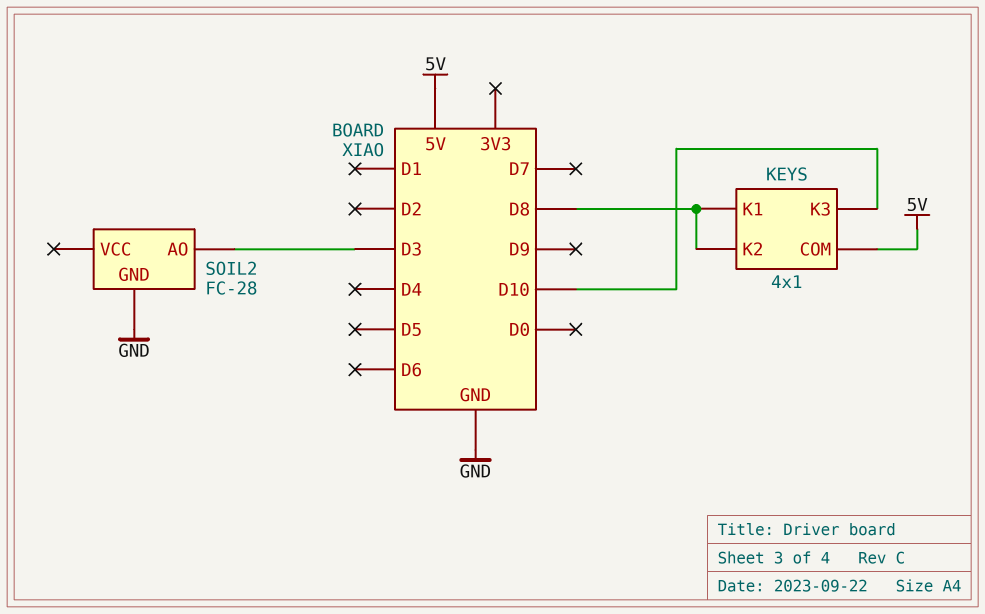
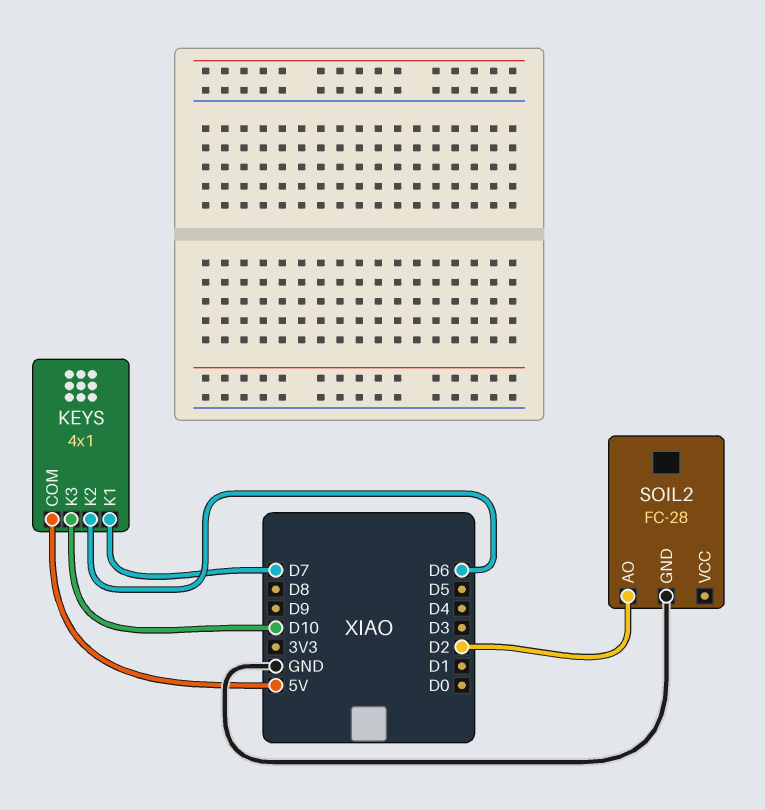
KEYS pin K1: D8 -> D7
KEYS pin K2: D8 -> D6
SOIL2 pin AO: D3 -> D2

